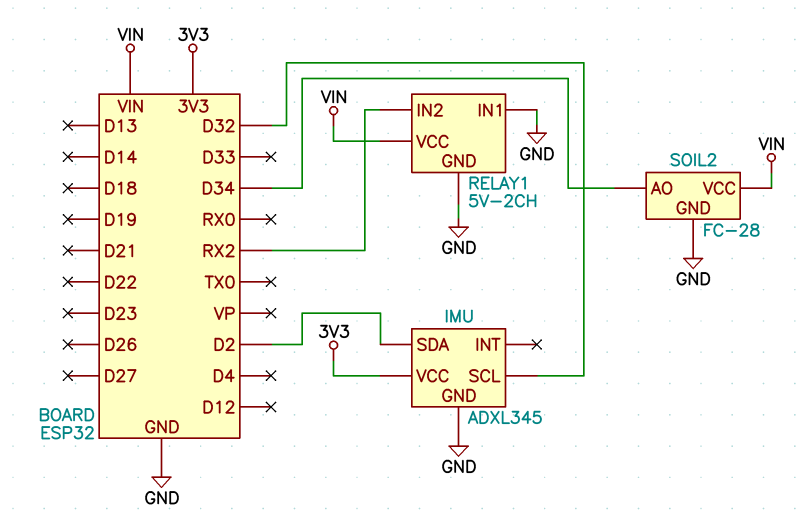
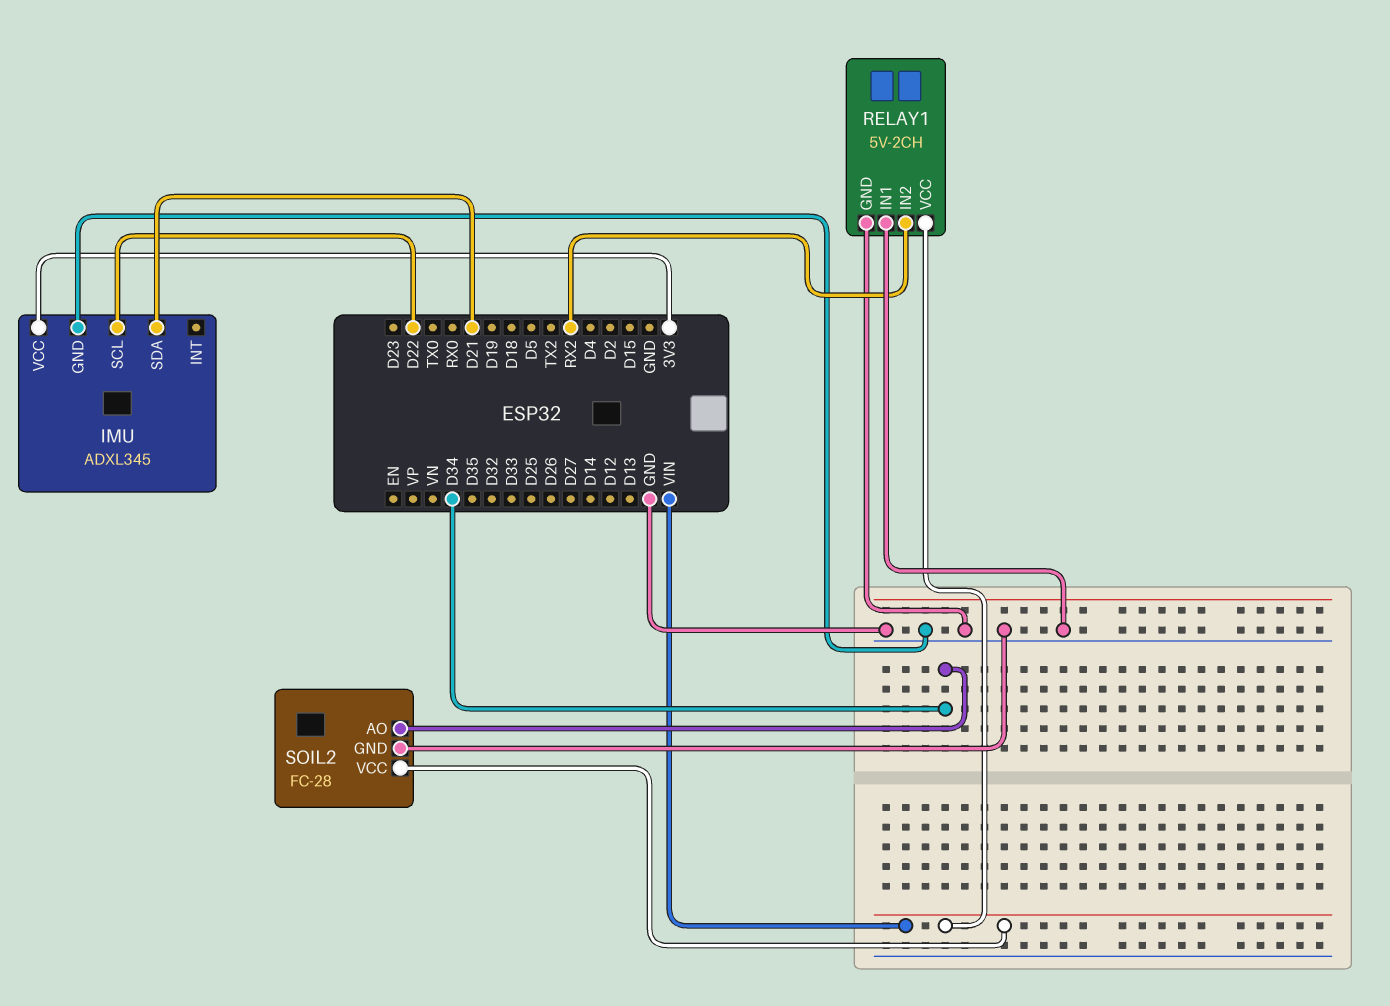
IMU pin SCL: D32 -> D22
IMU pin SDA: D2 -> D21

